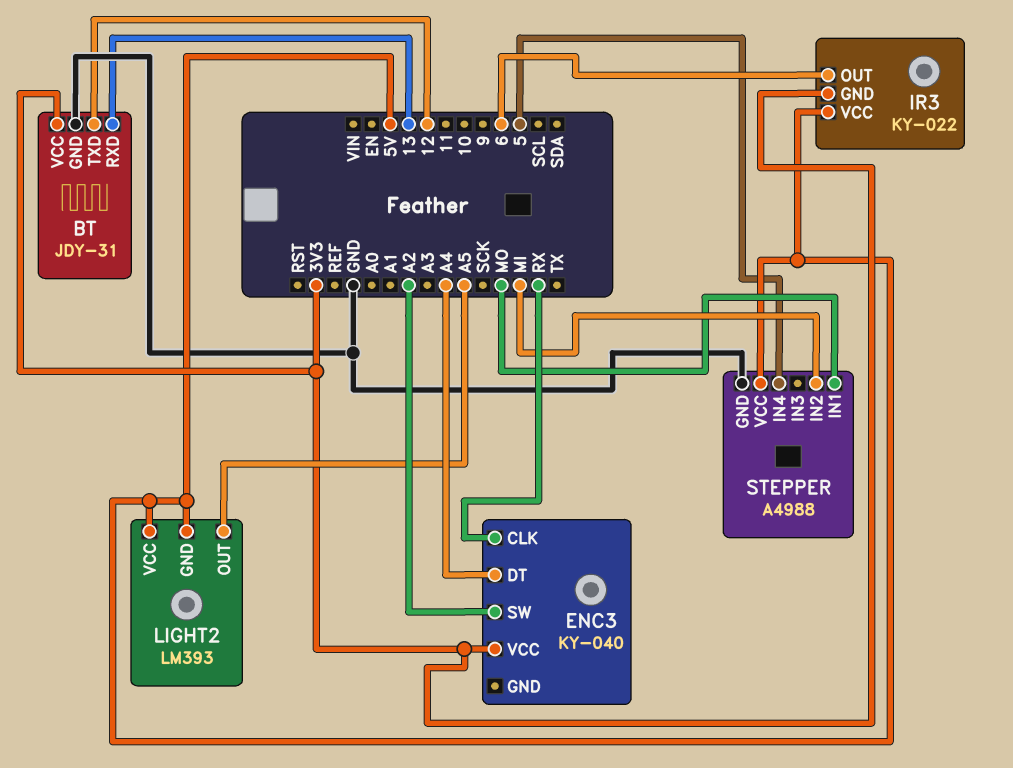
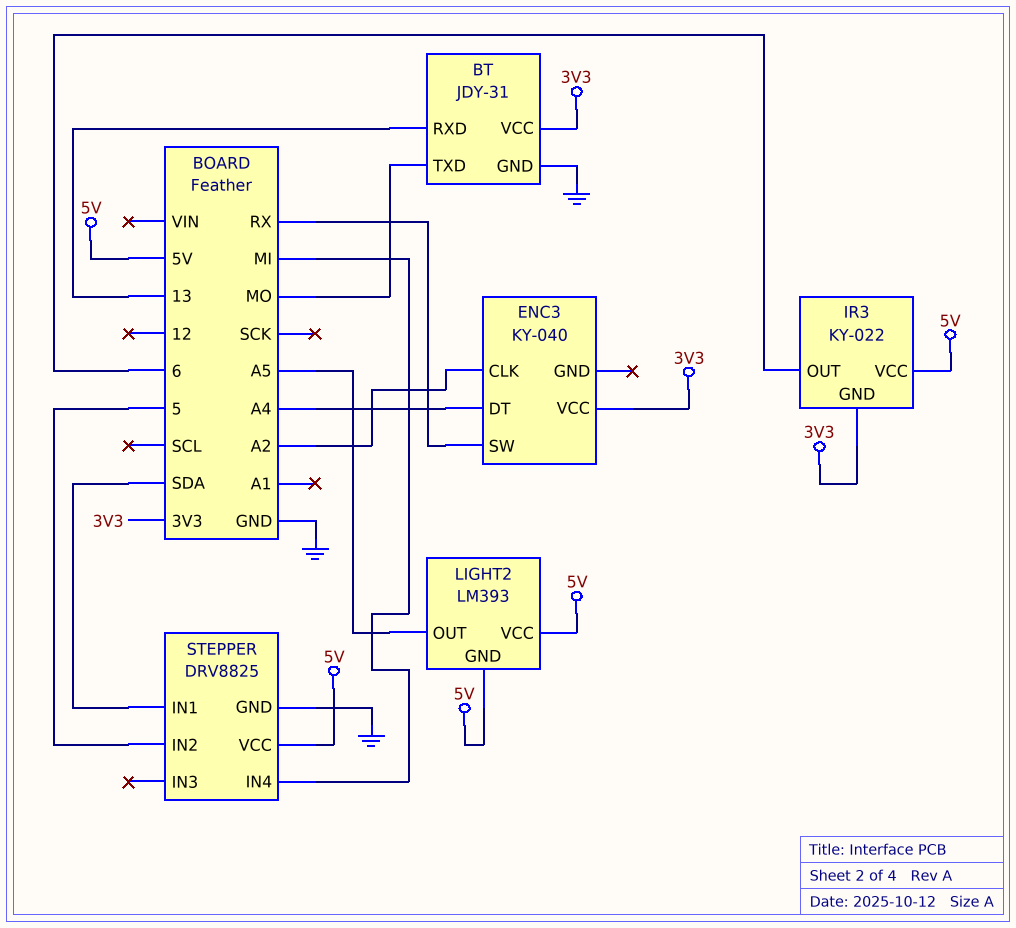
BT pin TXD: 12 -> MO
ENC3 pin CLK: RX -> A2
ENC3 pin SW: A2 -> RX
STEPPER: A4988 -> DRV8825
STEPPER pin IN1: MO -> SDA
STEPPER pin IN2: MI -> 5
STEPPER pin IN4: 5 -> MI

